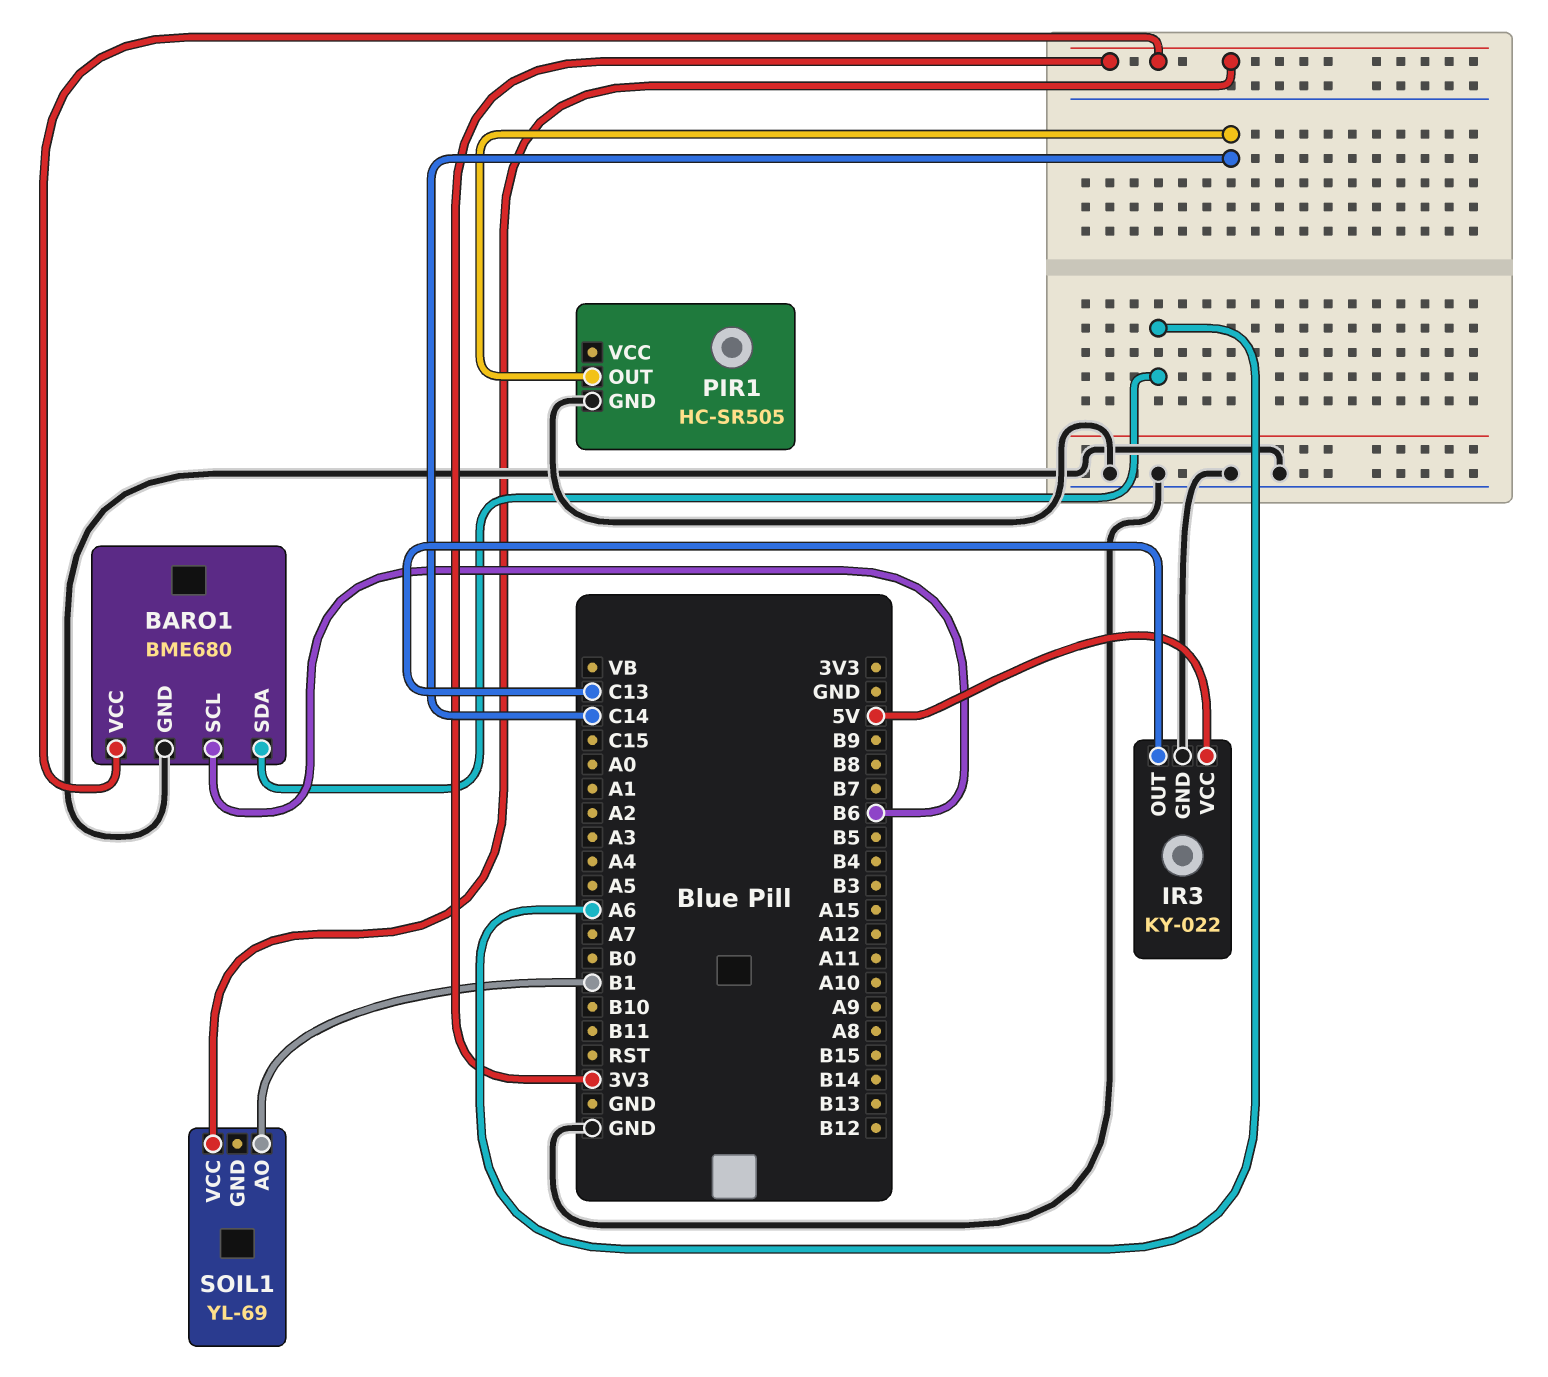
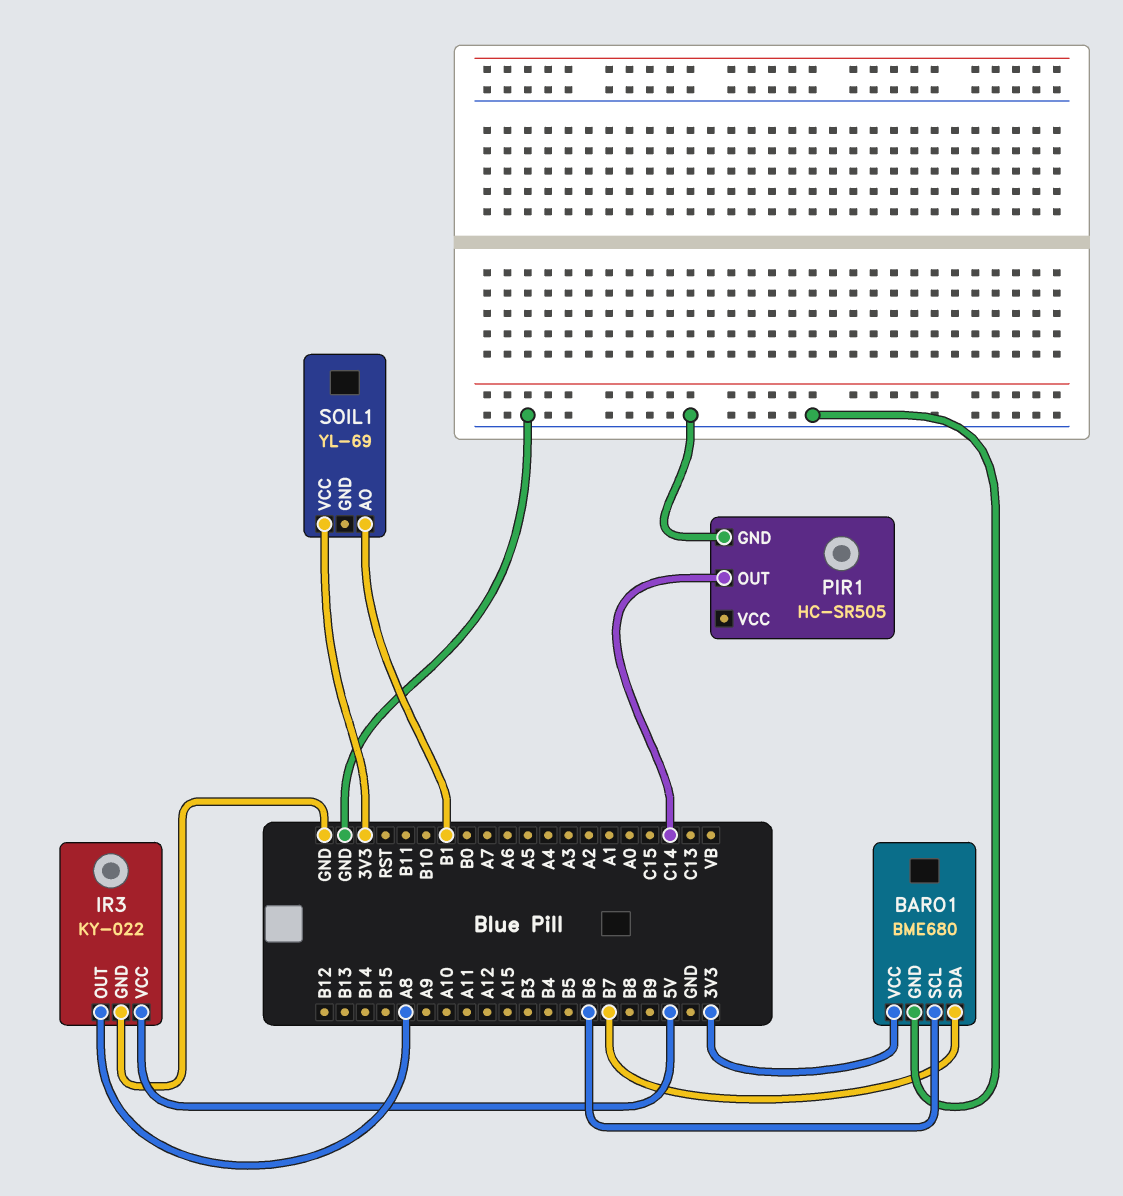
BARO1 pin SDA: A6 -> B7
IR3 pin OUT: C13 -> A8

